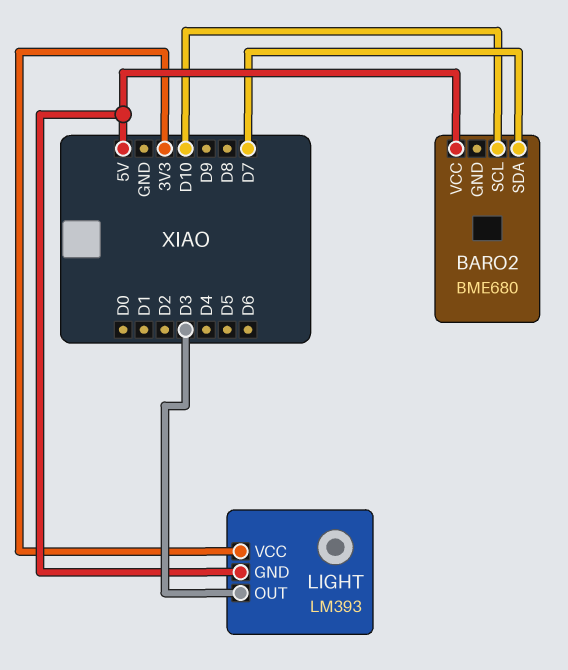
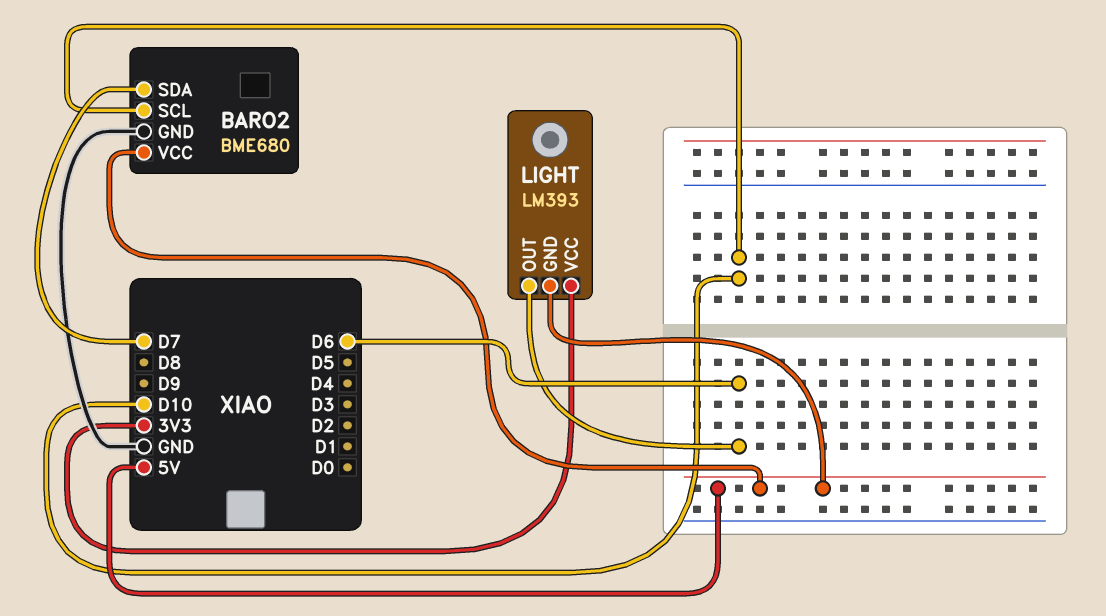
BARO2 pin GND: none -> GND
LIGHT pin OUT: D3 -> D6

